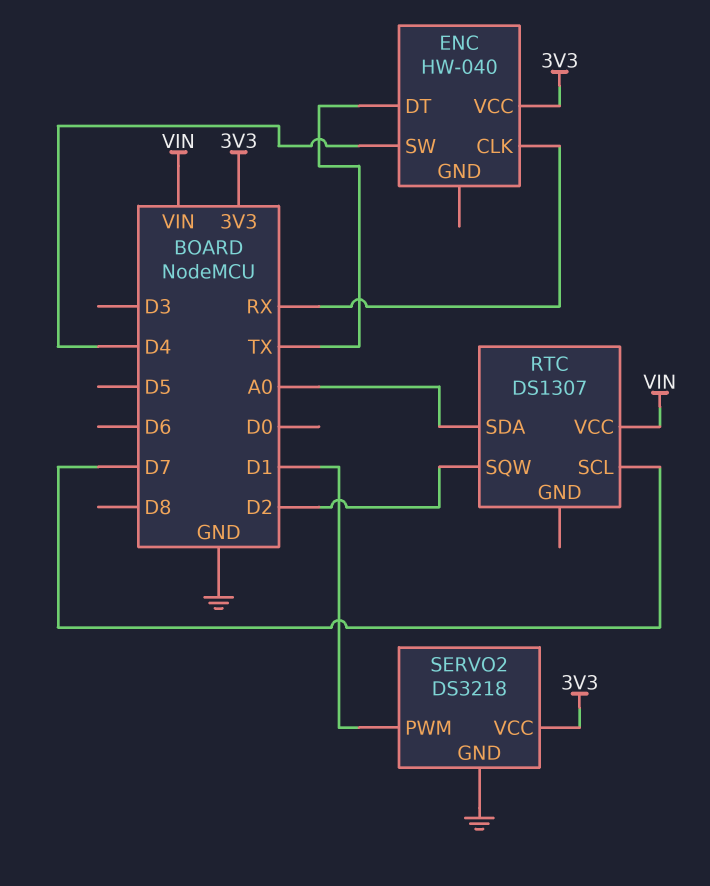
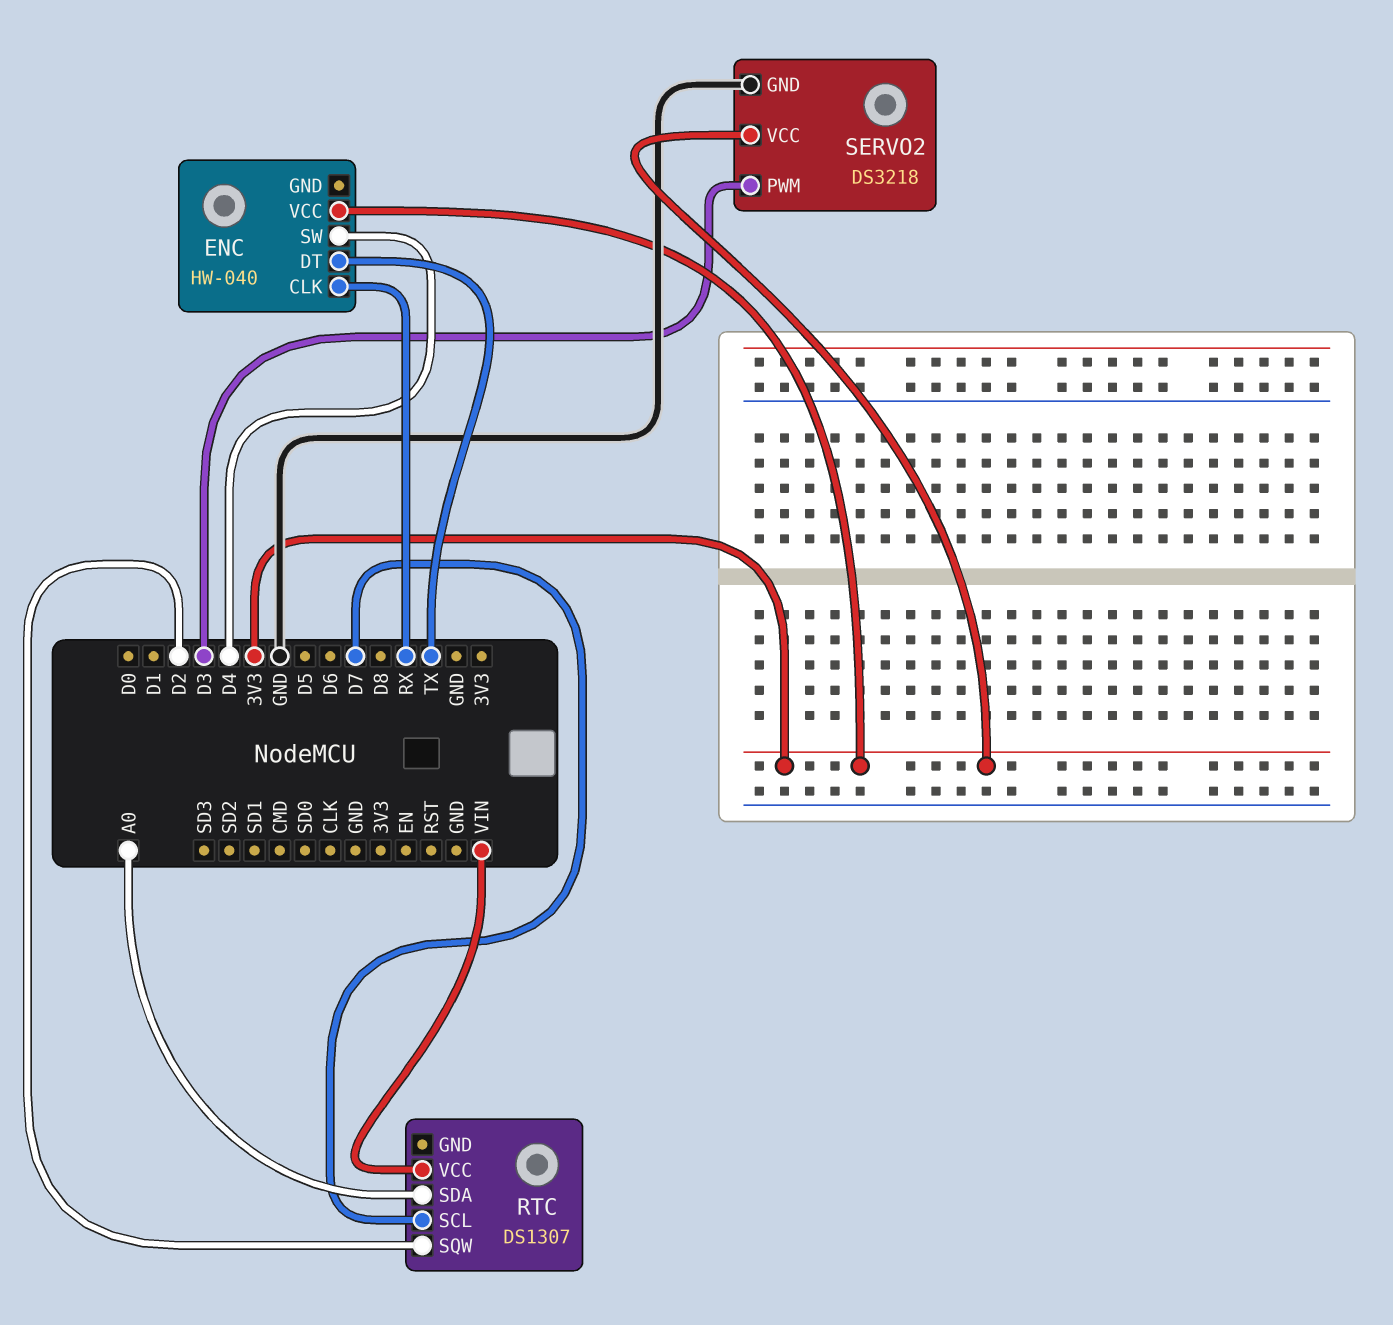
SERVO2 pin PWM: D1 -> D3

